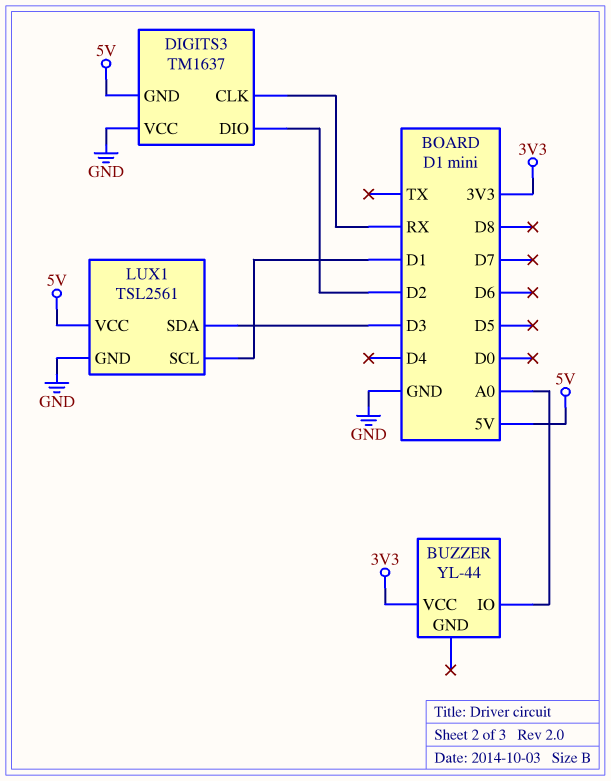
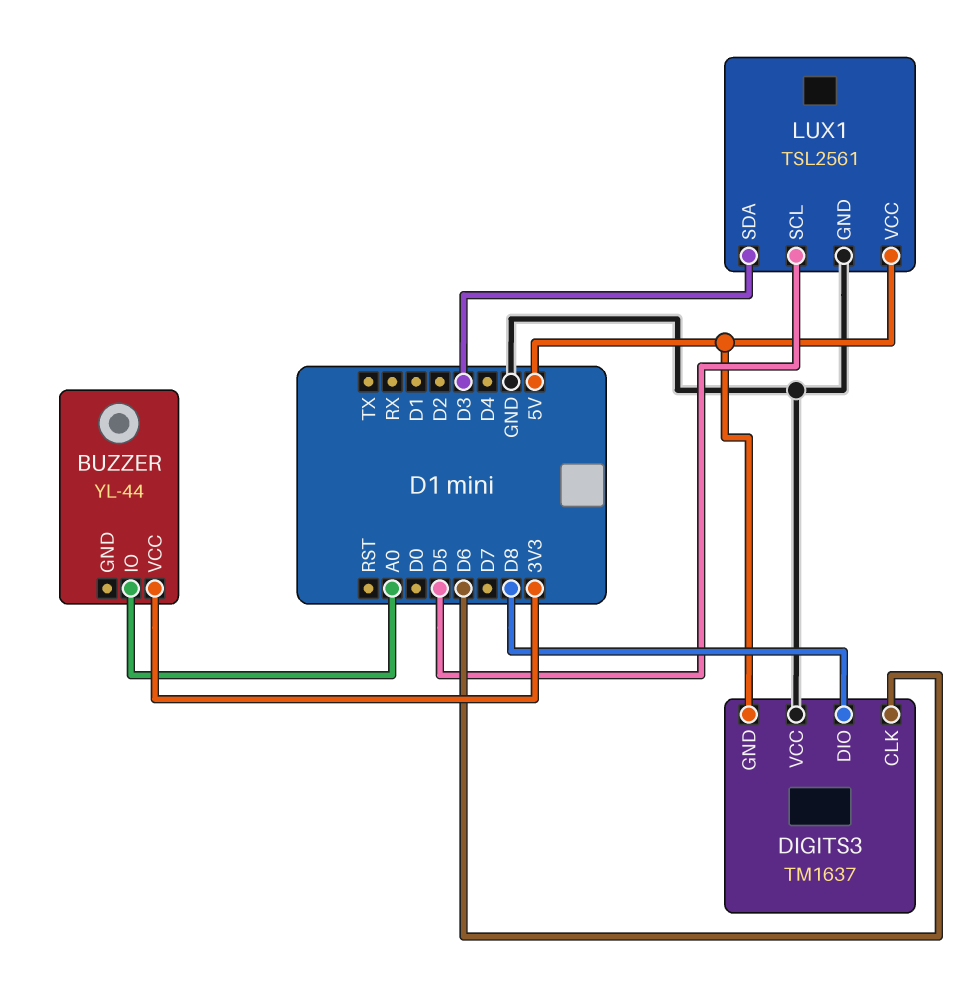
DIGITS3 pin CLK: RX -> D6
DIGITS3 pin DIO: D2 -> D8
LUX1 pin SCL: D1 -> D5

